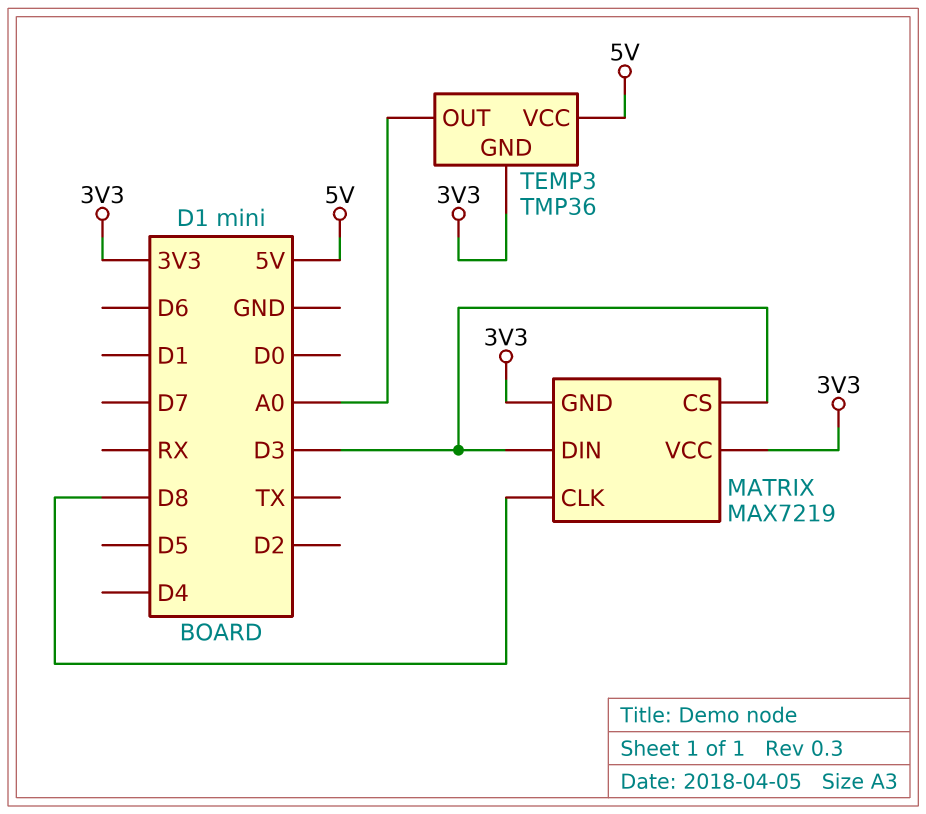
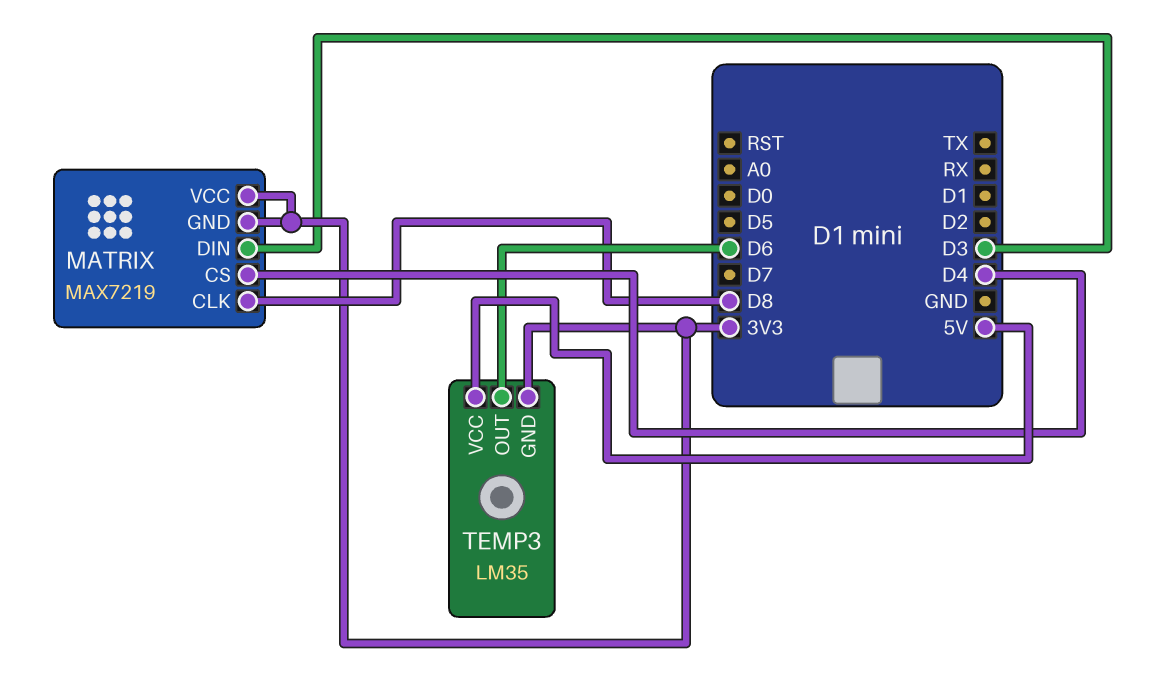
MATRIX pin CS: D3 -> D4
TEMP3: TMP36 -> LM35
TEMP3 pin OUT: A0 -> D6

